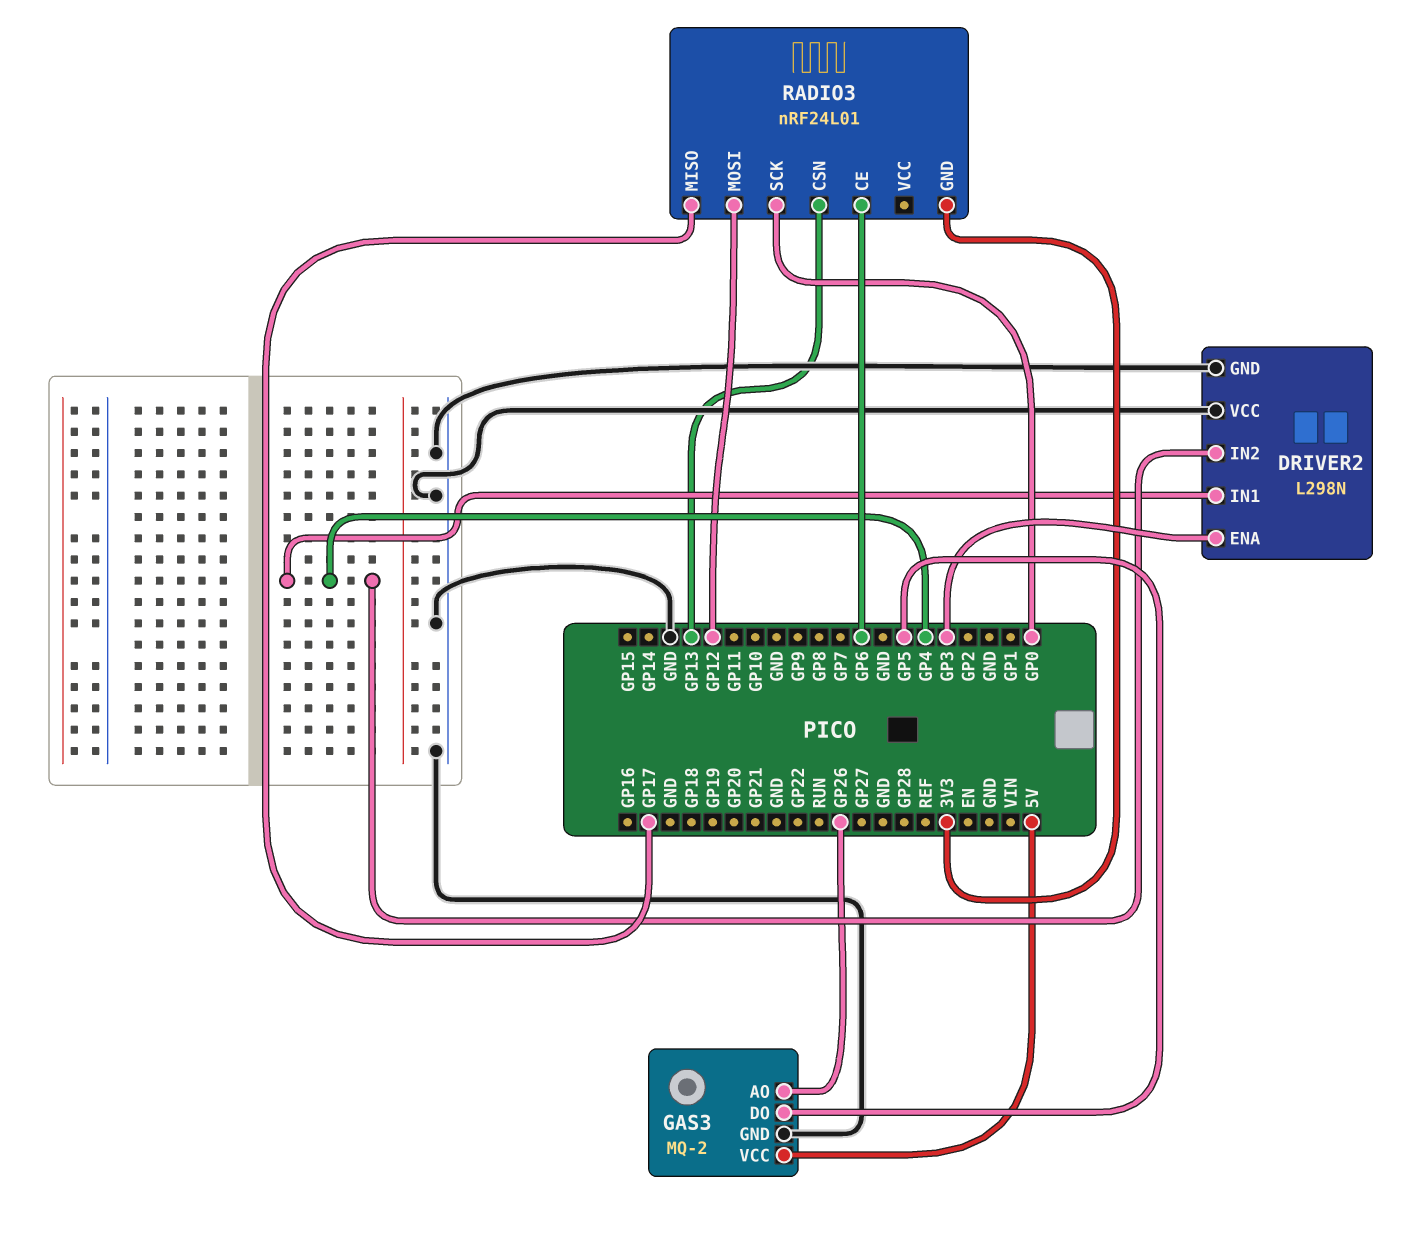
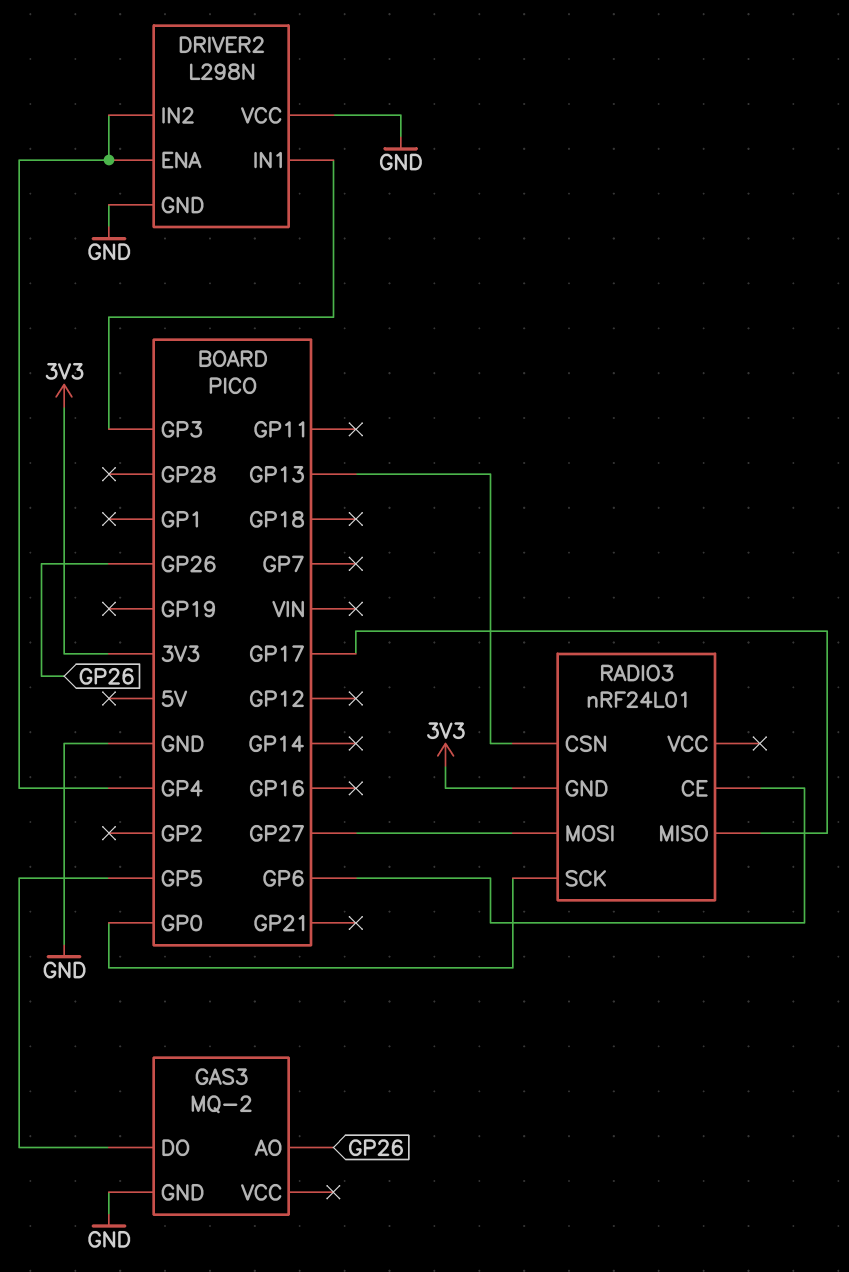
DRIVER2 pin ENA: GP3 -> GP4
DRIVER2 pin IN1: GP4 -> GP3
GAS3 pin VCC: 5V -> none
RADIO3 pin MOSI: GP12 -> GP27

